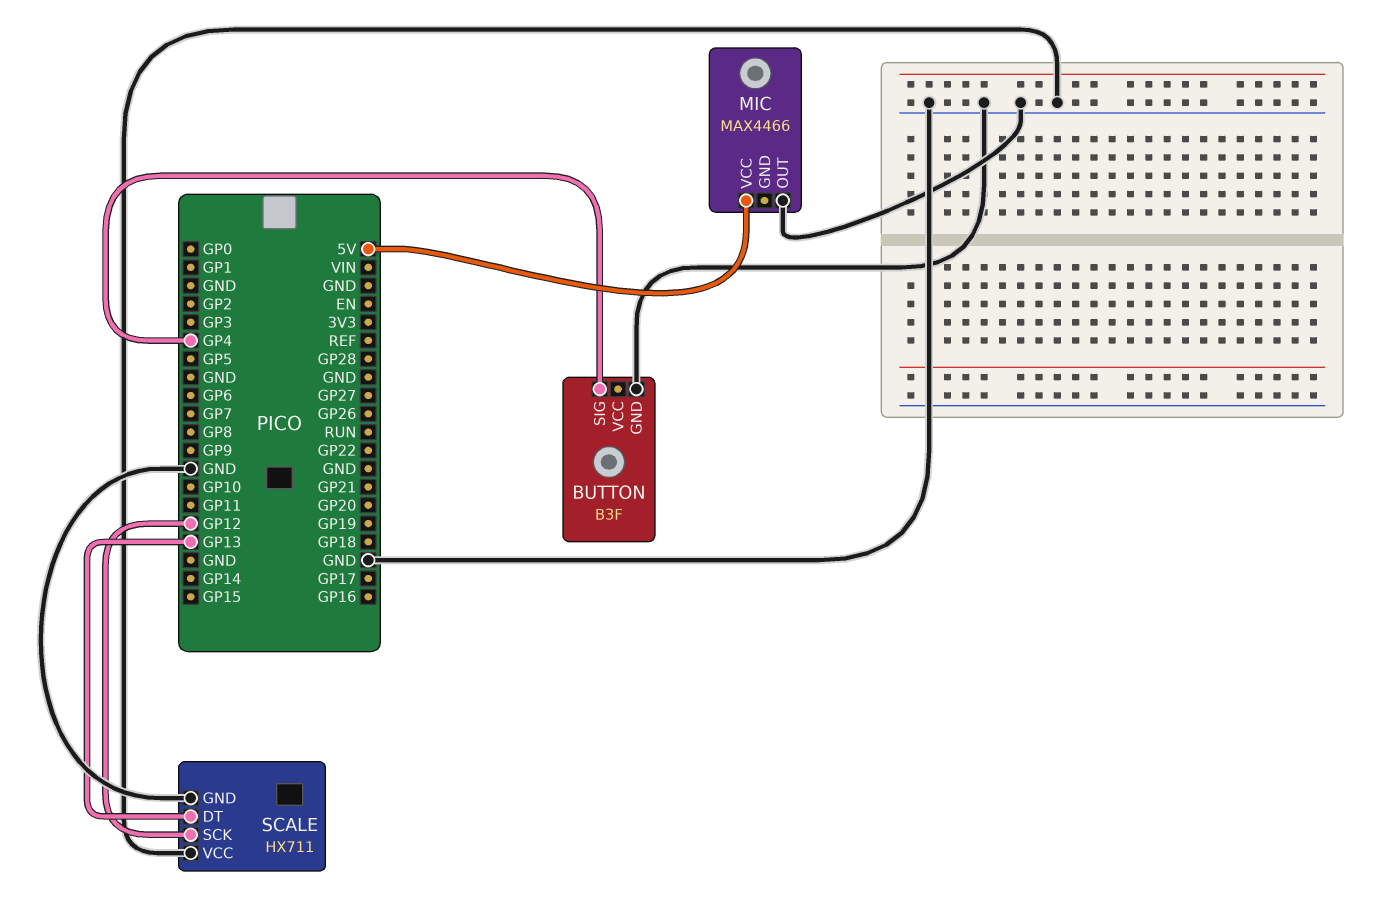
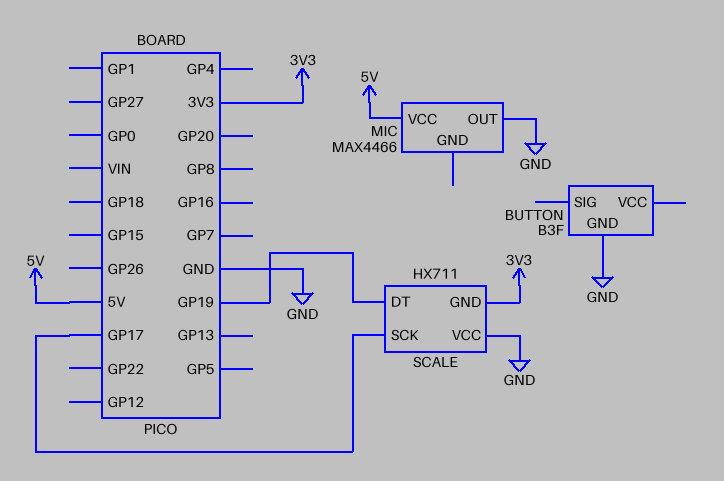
BUTTON pin SIG: GP4 -> none
SCALE pin DT: GP13 -> GP19
SCALE pin GND: GND -> 3V3
SCALE pin SCK: GP12 -> GP17

